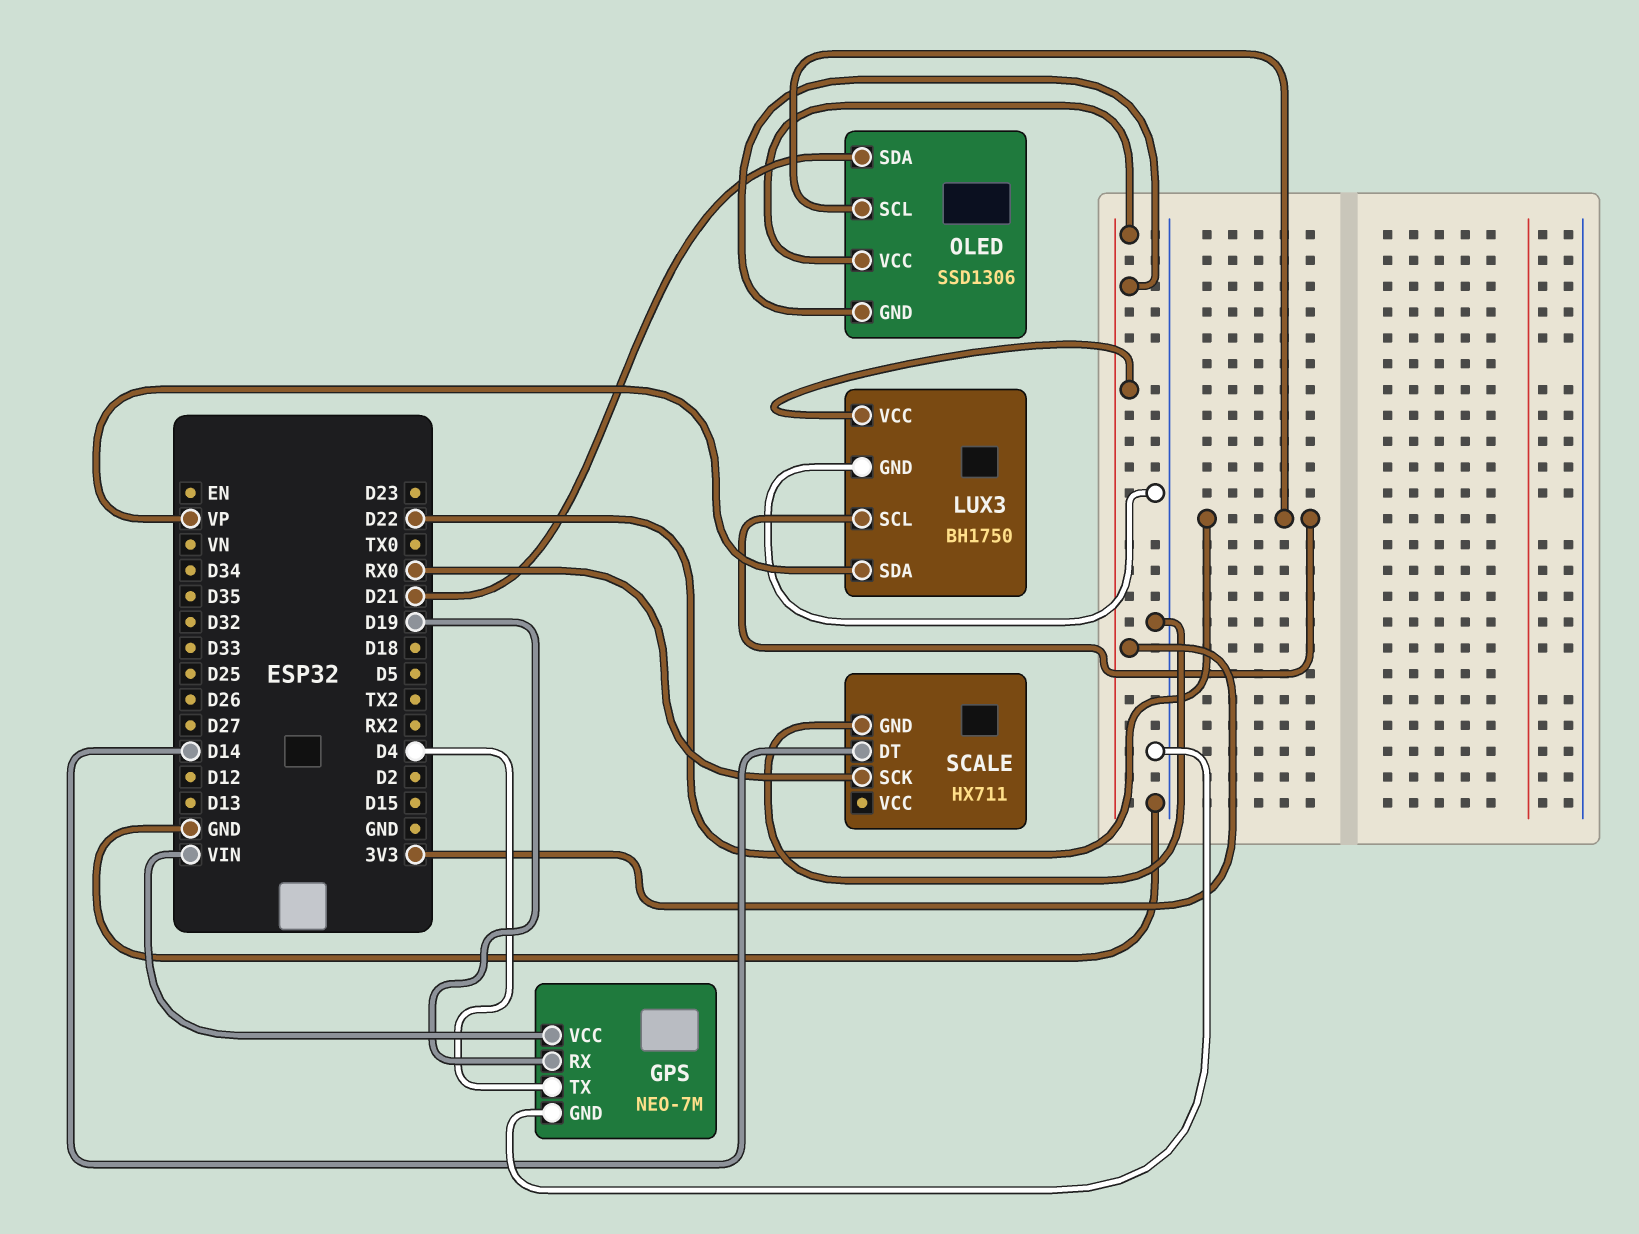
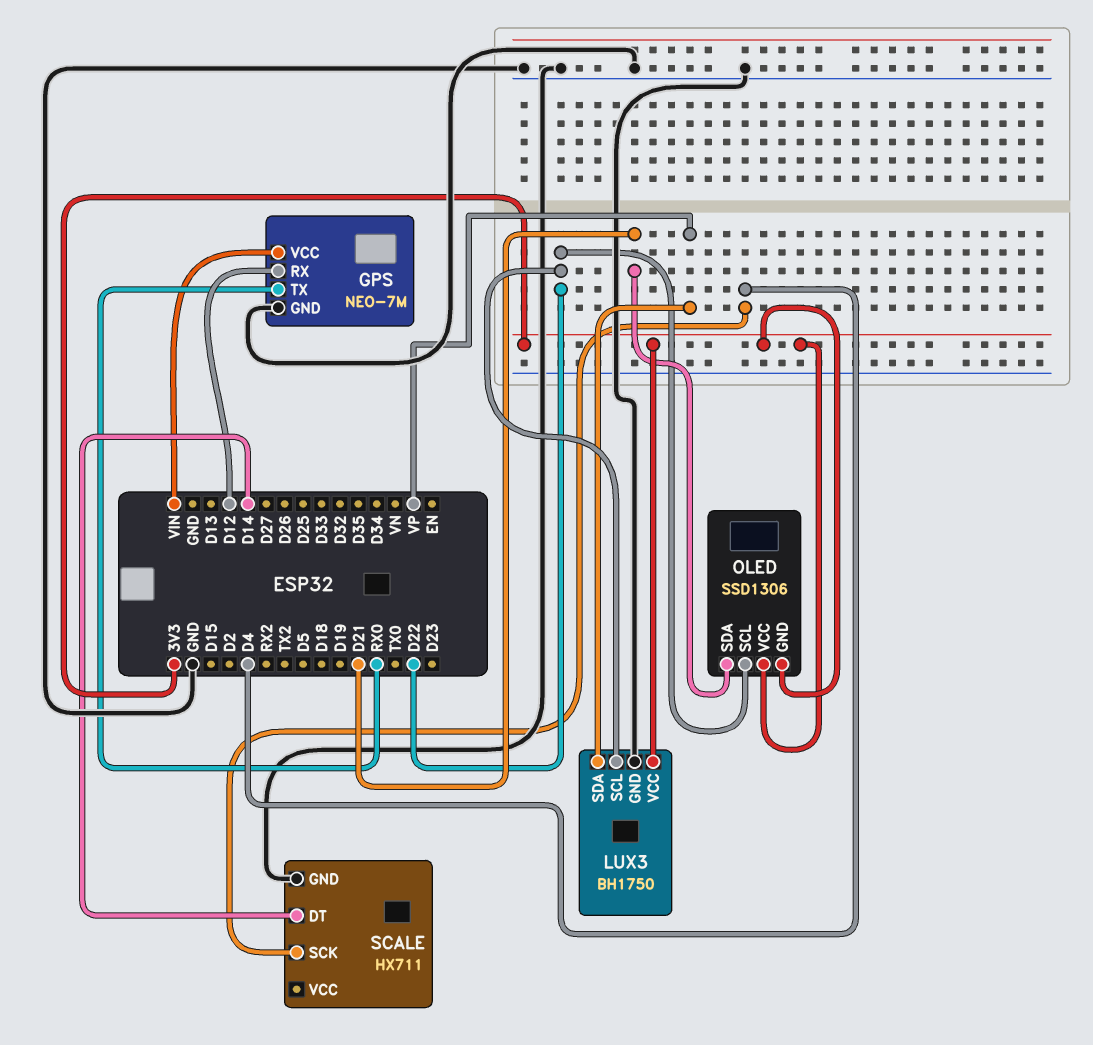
GPS pin RX: D19 -> D12
GPS pin TX: D4 -> RX0
SCALE pin SCK: RX0 -> D4

